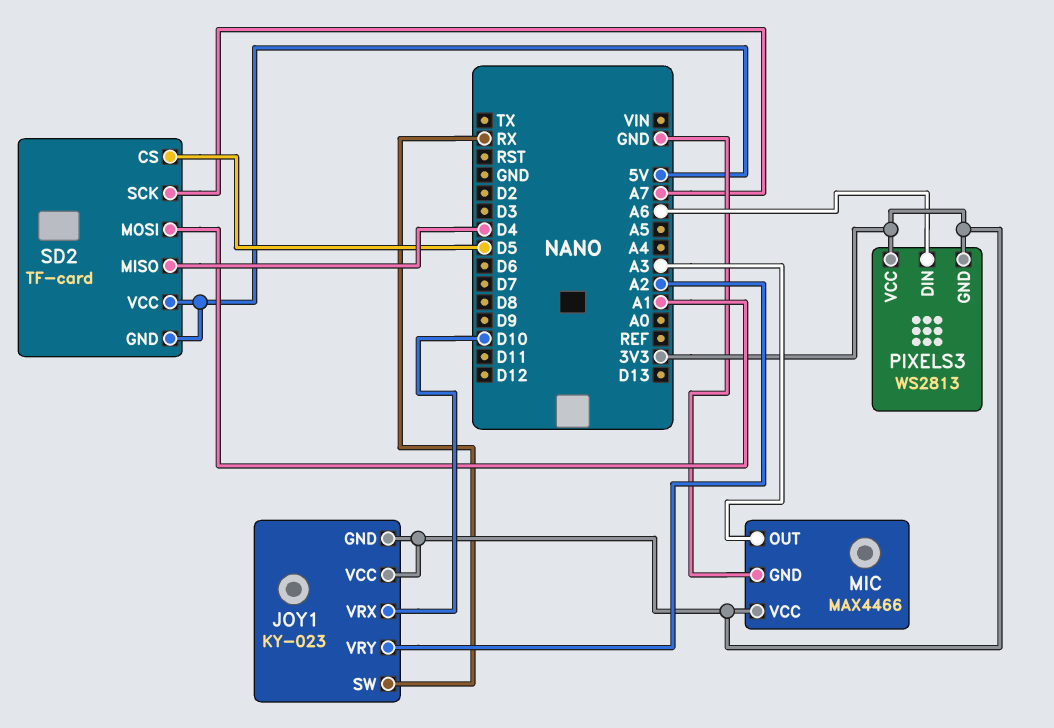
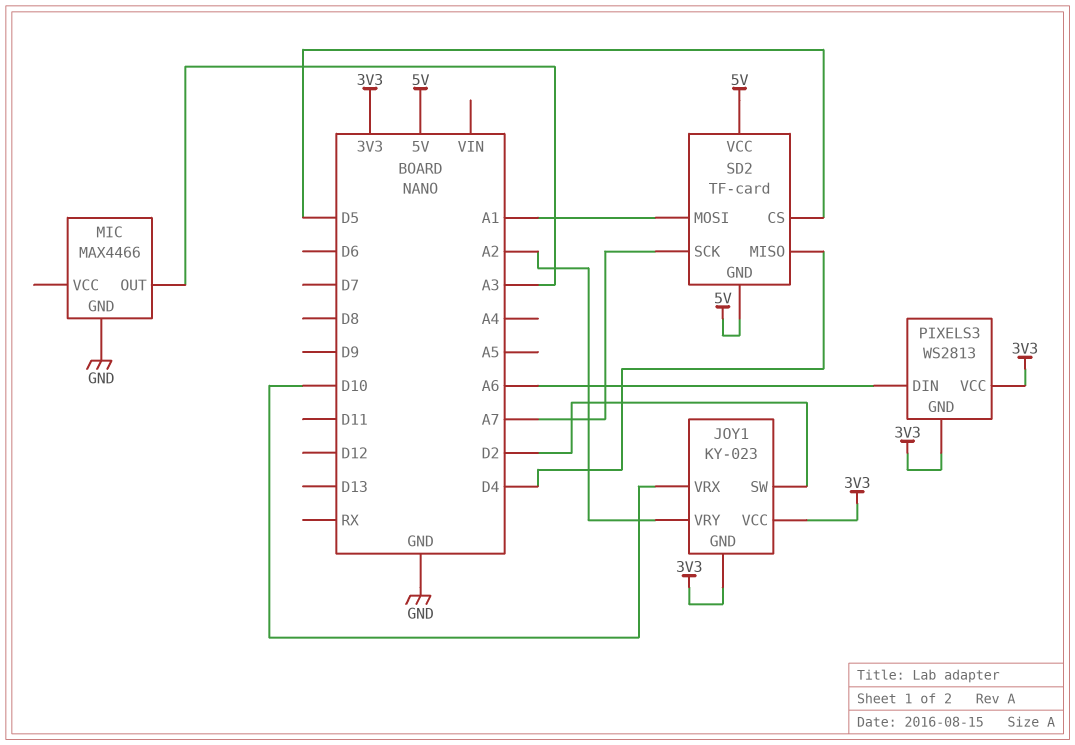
JOY1 pin SW: RX -> D2
MIC pin VCC: 3V3 -> none

